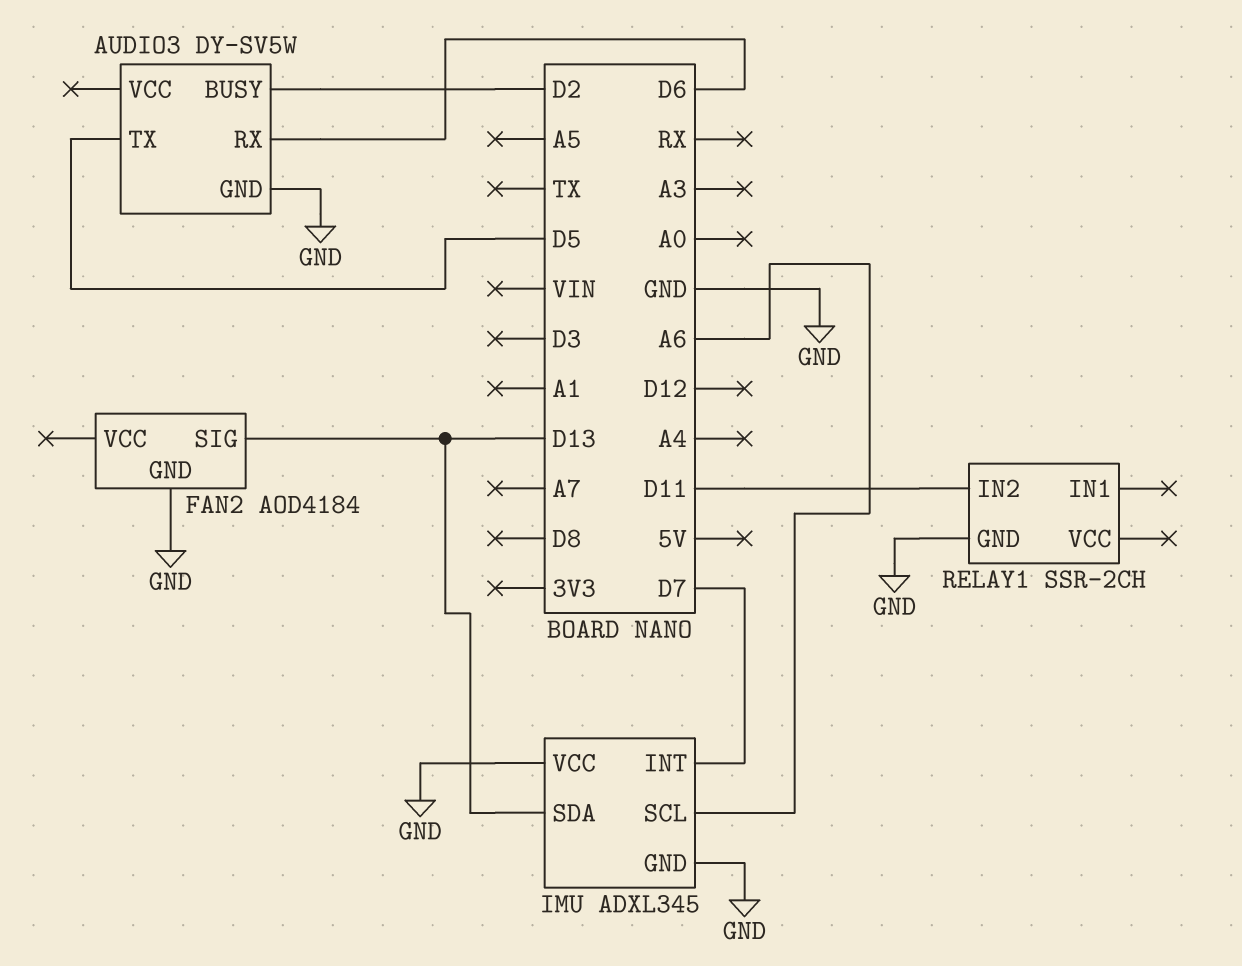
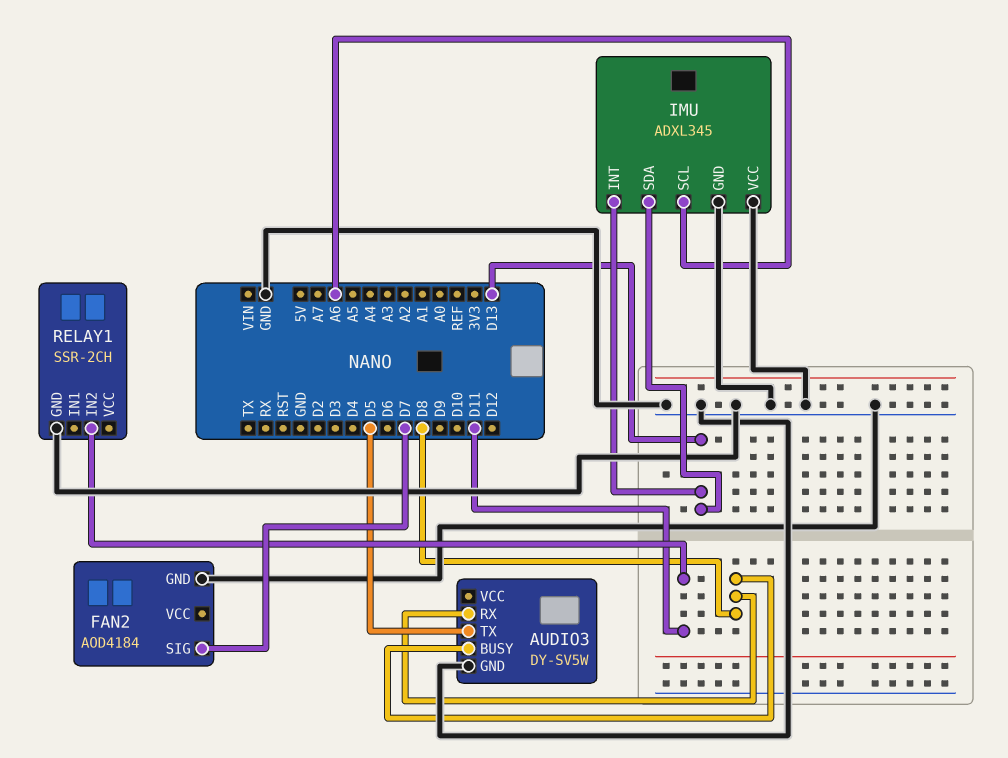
AUDIO3 pin BUSY: D2 -> D8
AUDIO3 pin RX: D6 -> D8
FAN2 pin SIG: D13 -> D7
IMU pin INT: D7 -> D13

